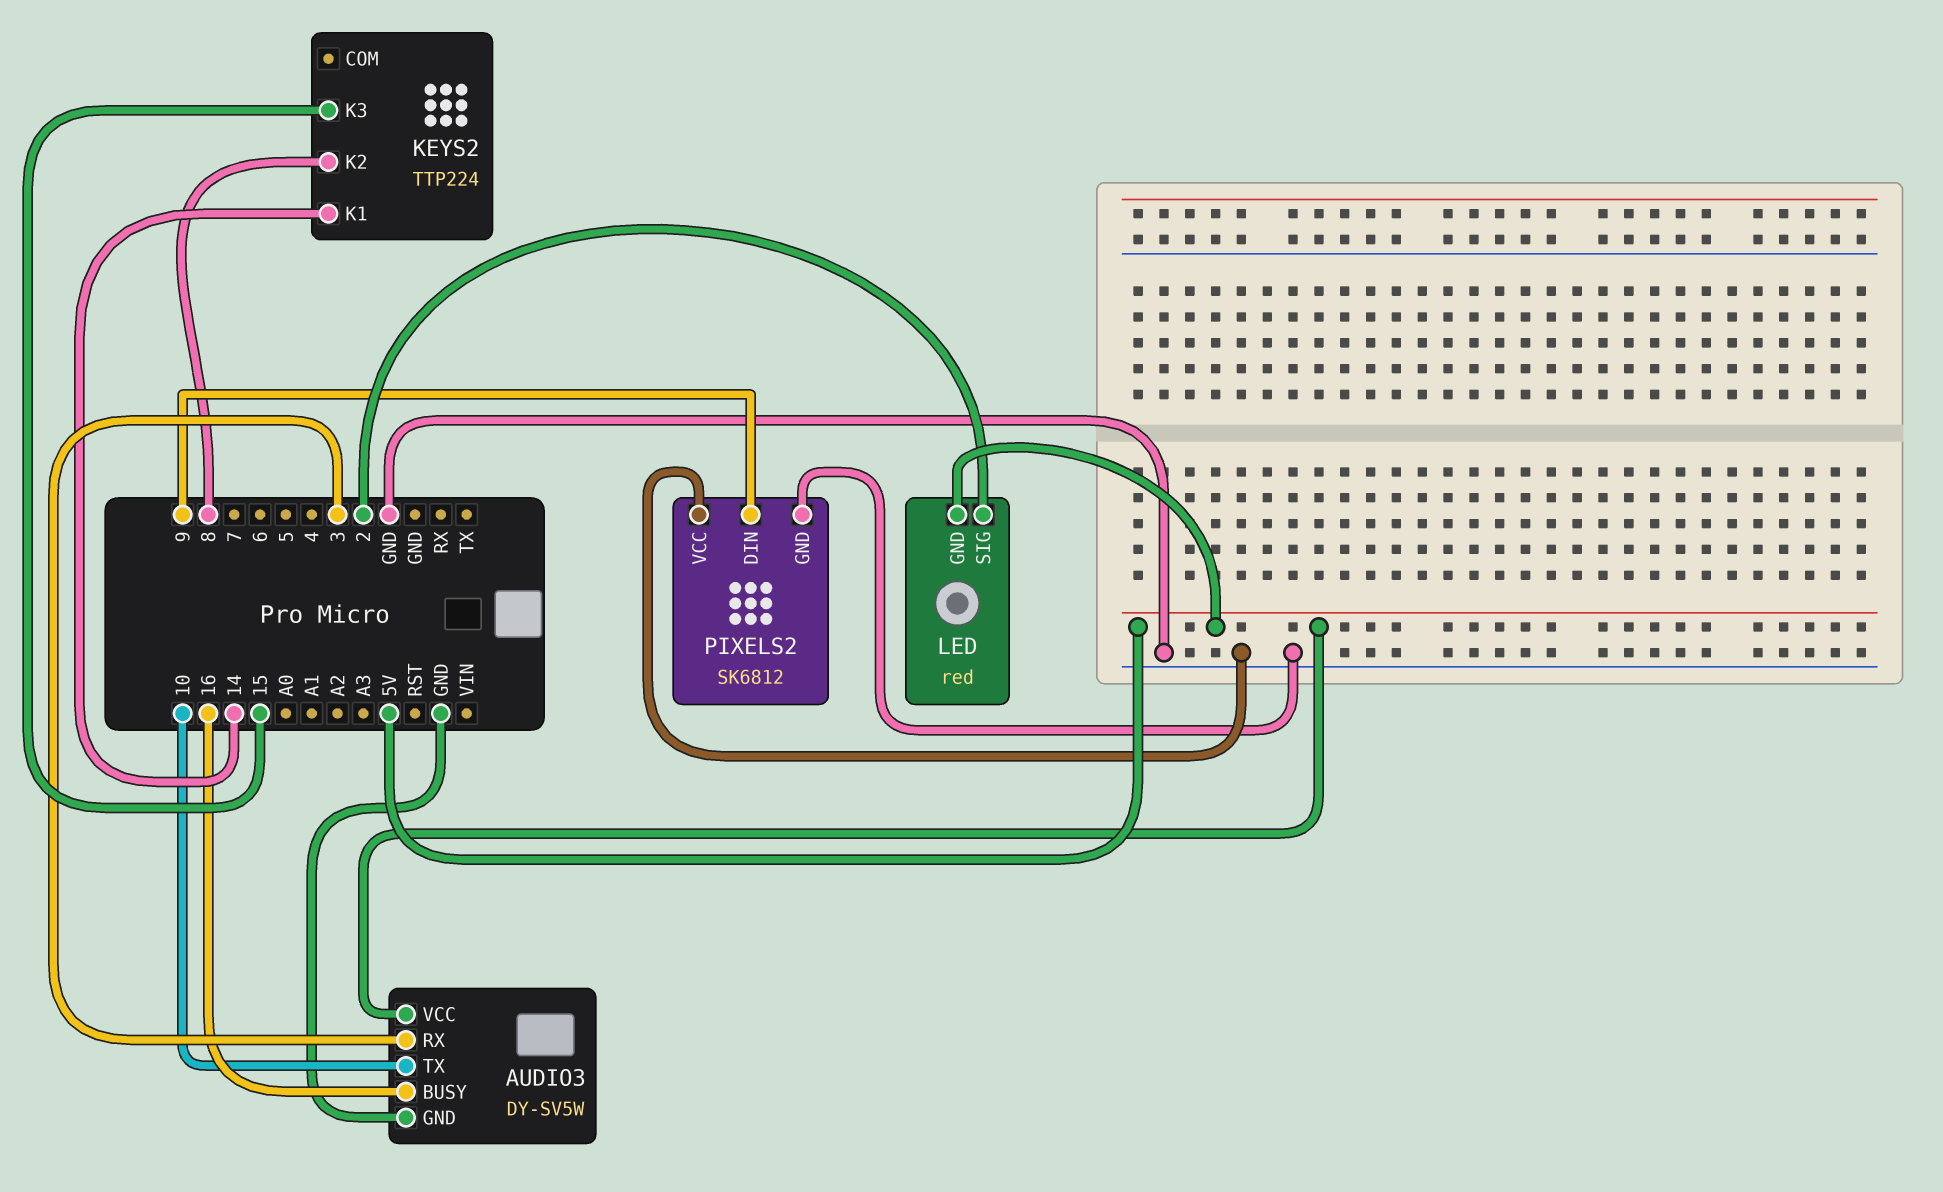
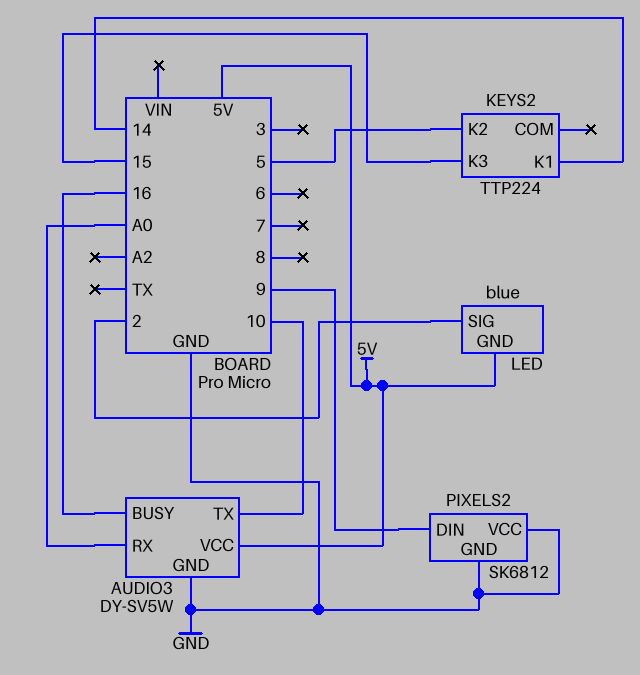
AUDIO3 pin RX: 3 -> A0
KEYS2 pin K2: 8 -> 5
LED: red -> blue

